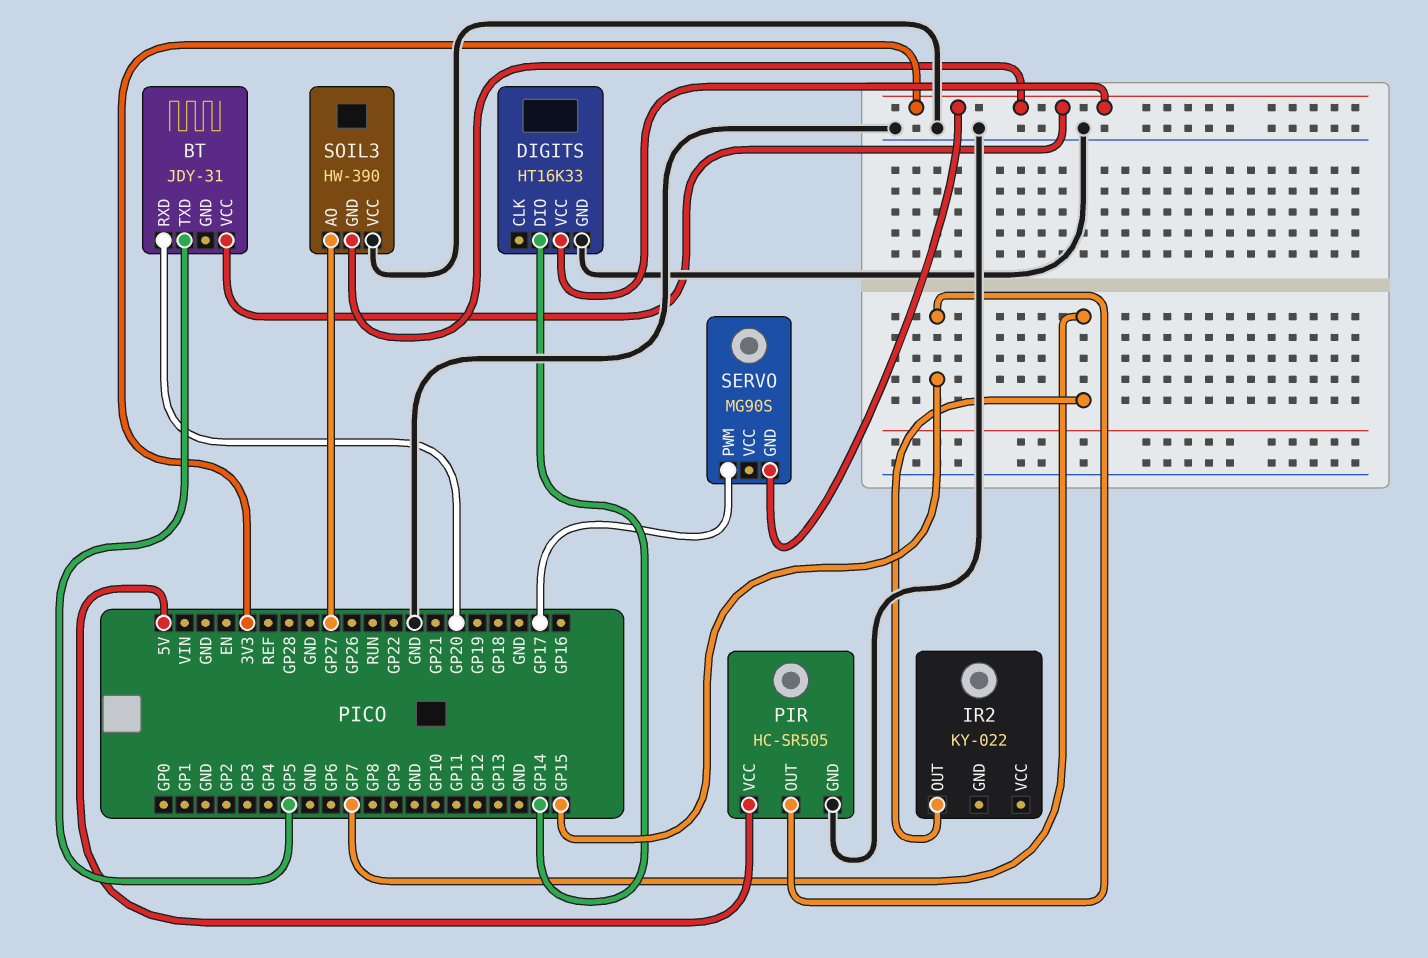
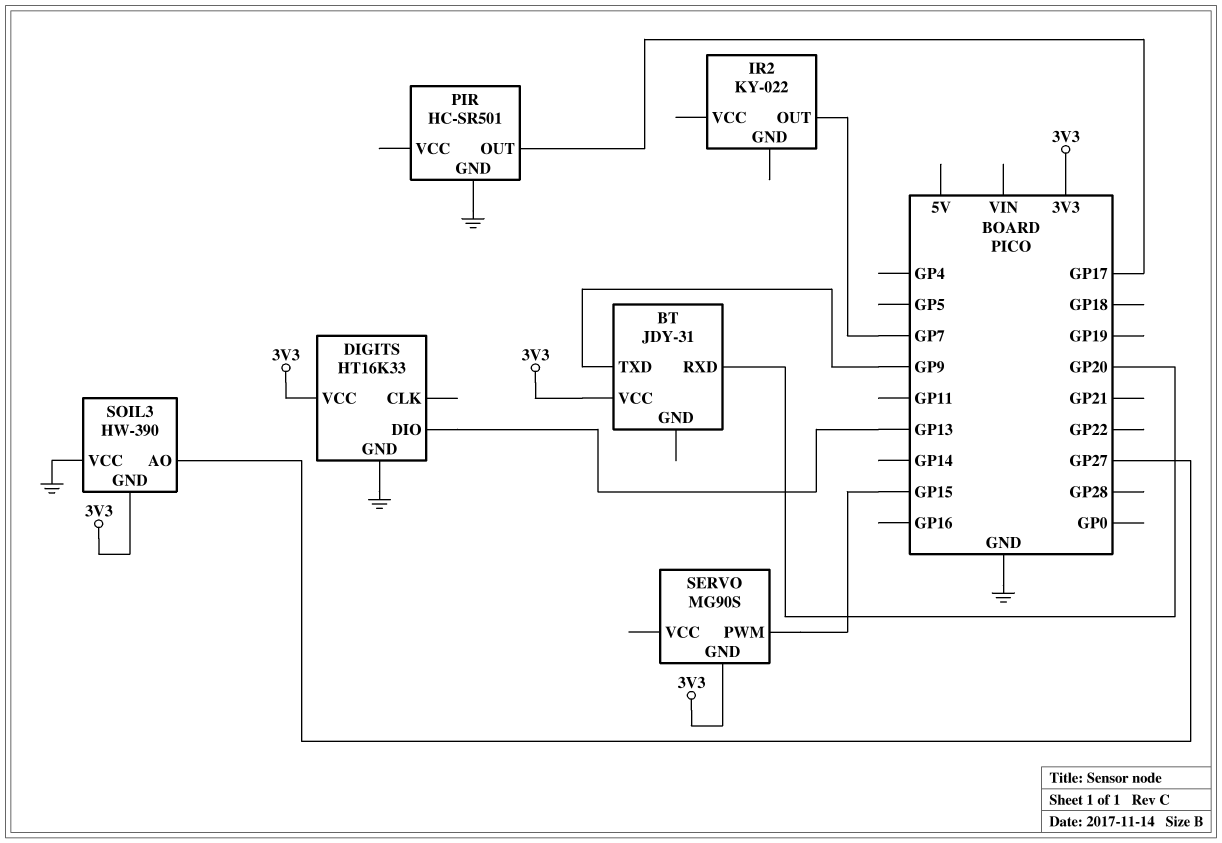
BT pin TXD: GP5 -> GP9
DIGITS pin DIO: GP14 -> GP13
PIR: HC-SR505 -> HC-SR501
PIR pin OUT: GP15 -> GP17
PIR pin VCC: 5V -> none
SERVO pin PWM: GP17 -> GP15

